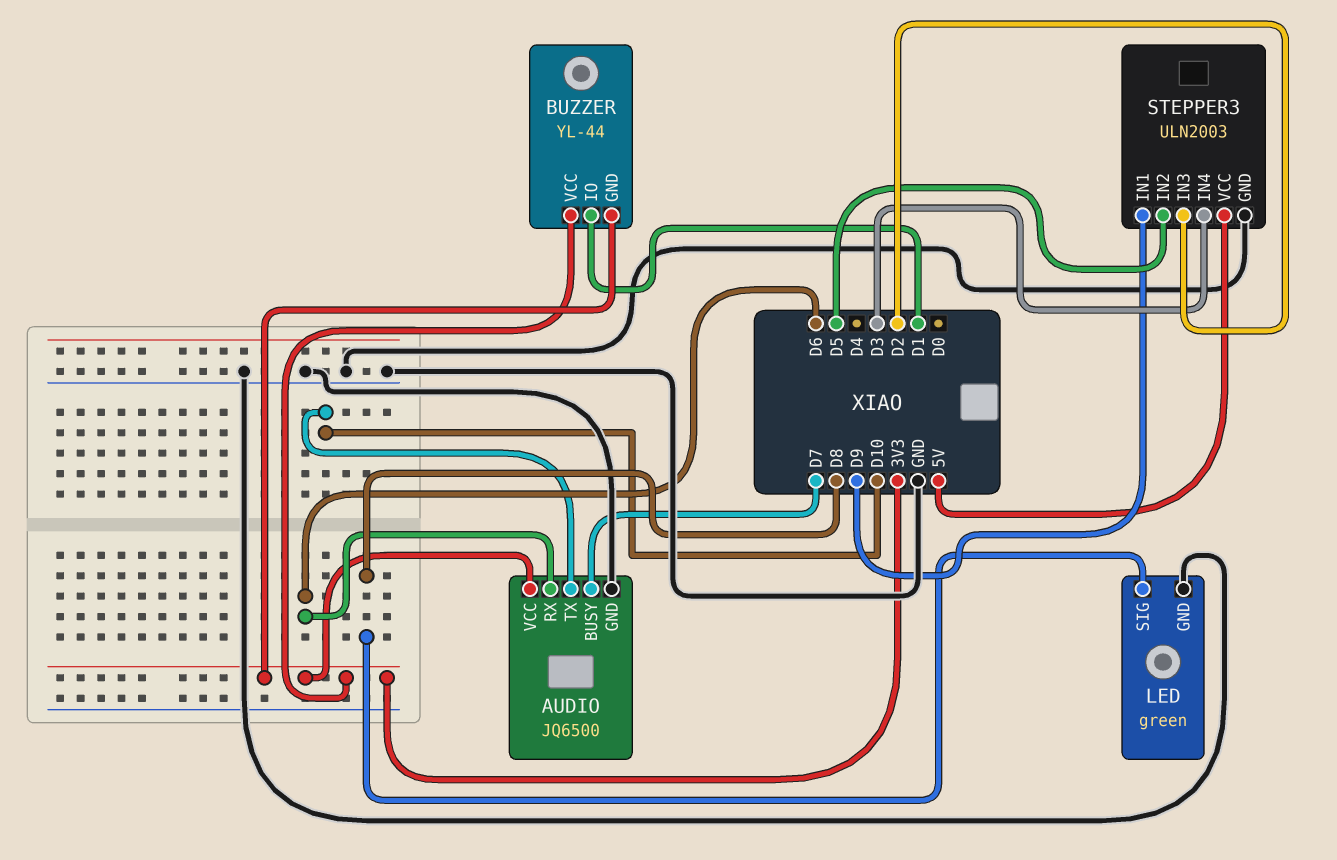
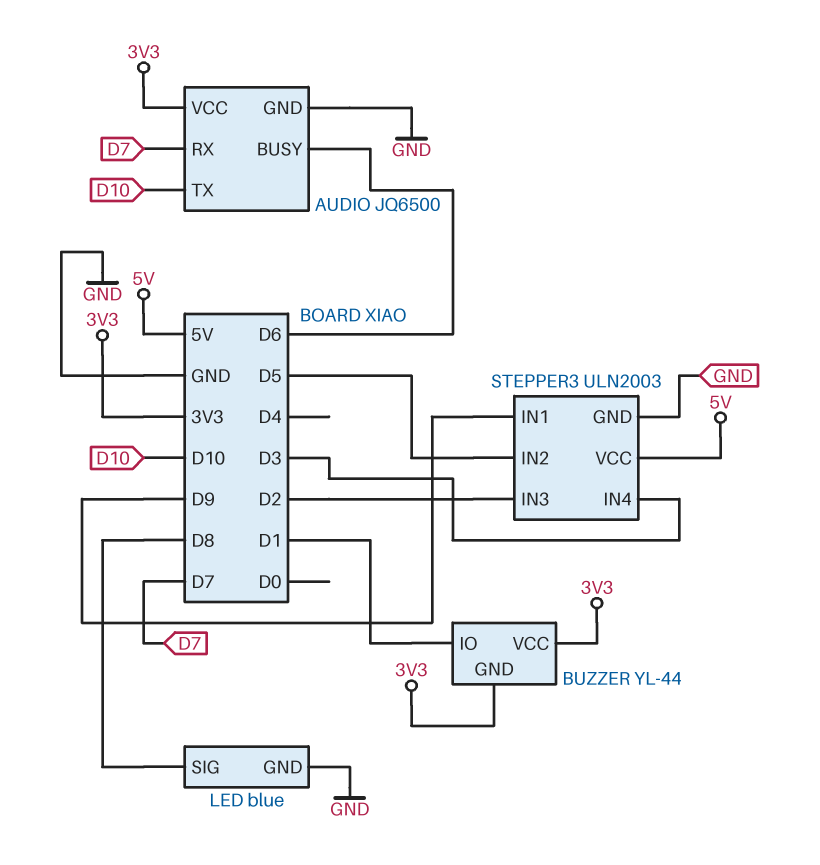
AUDIO pin BUSY: D7 -> D6
AUDIO pin RX: D6 -> D7
LED: green -> blue

